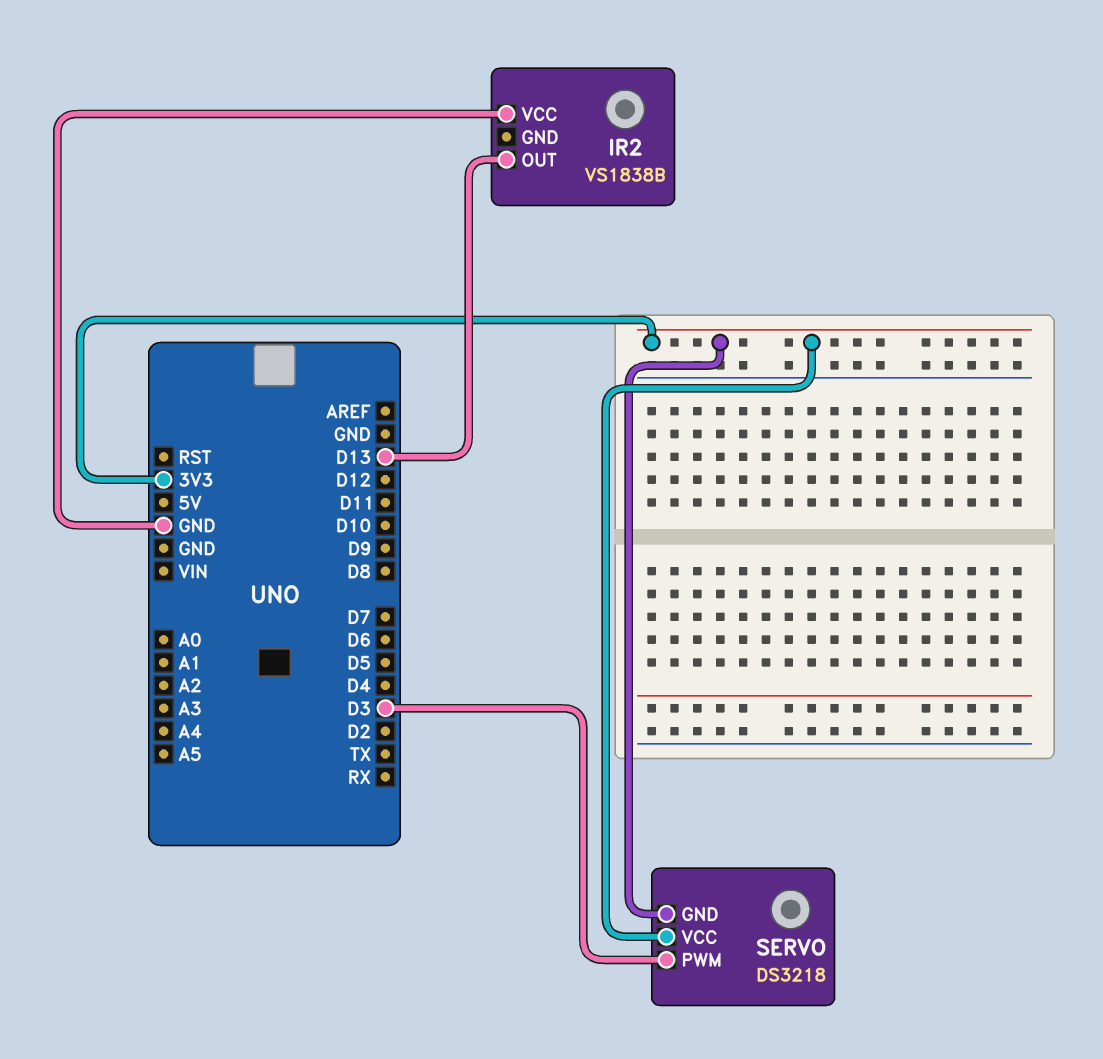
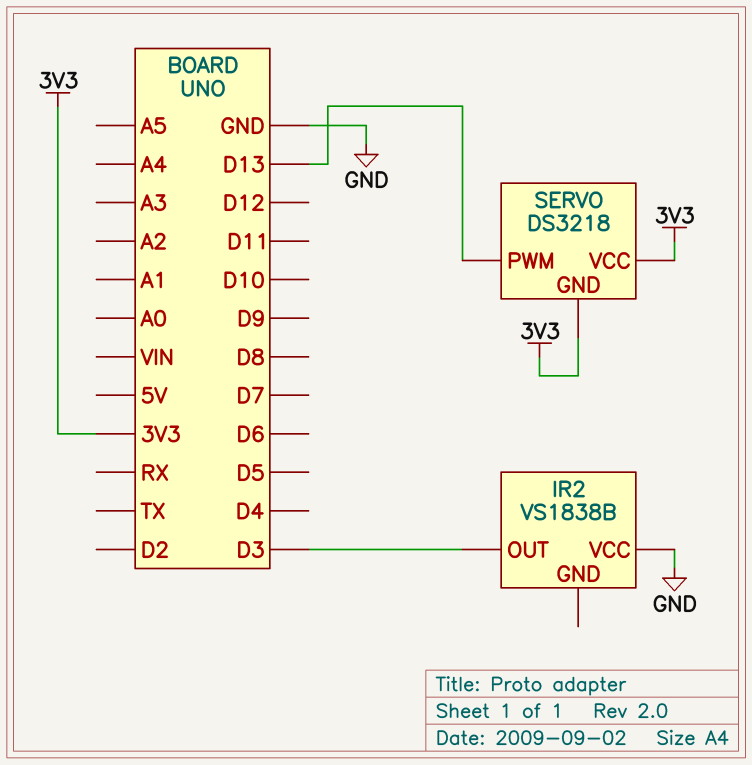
IR2 pin OUT: D13 -> D3
SERVO pin PWM: D3 -> D13

